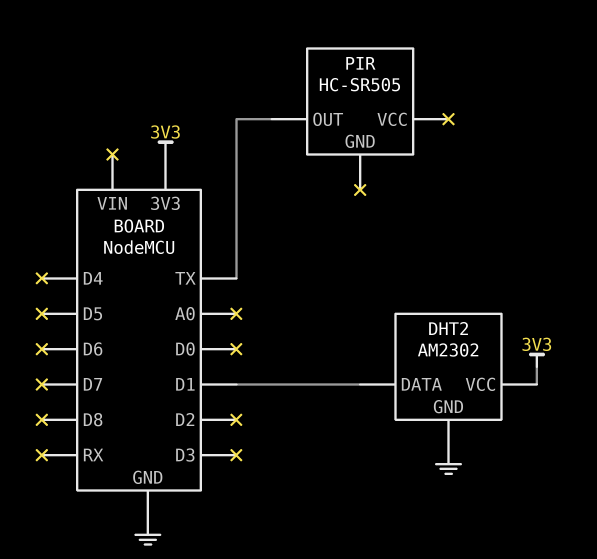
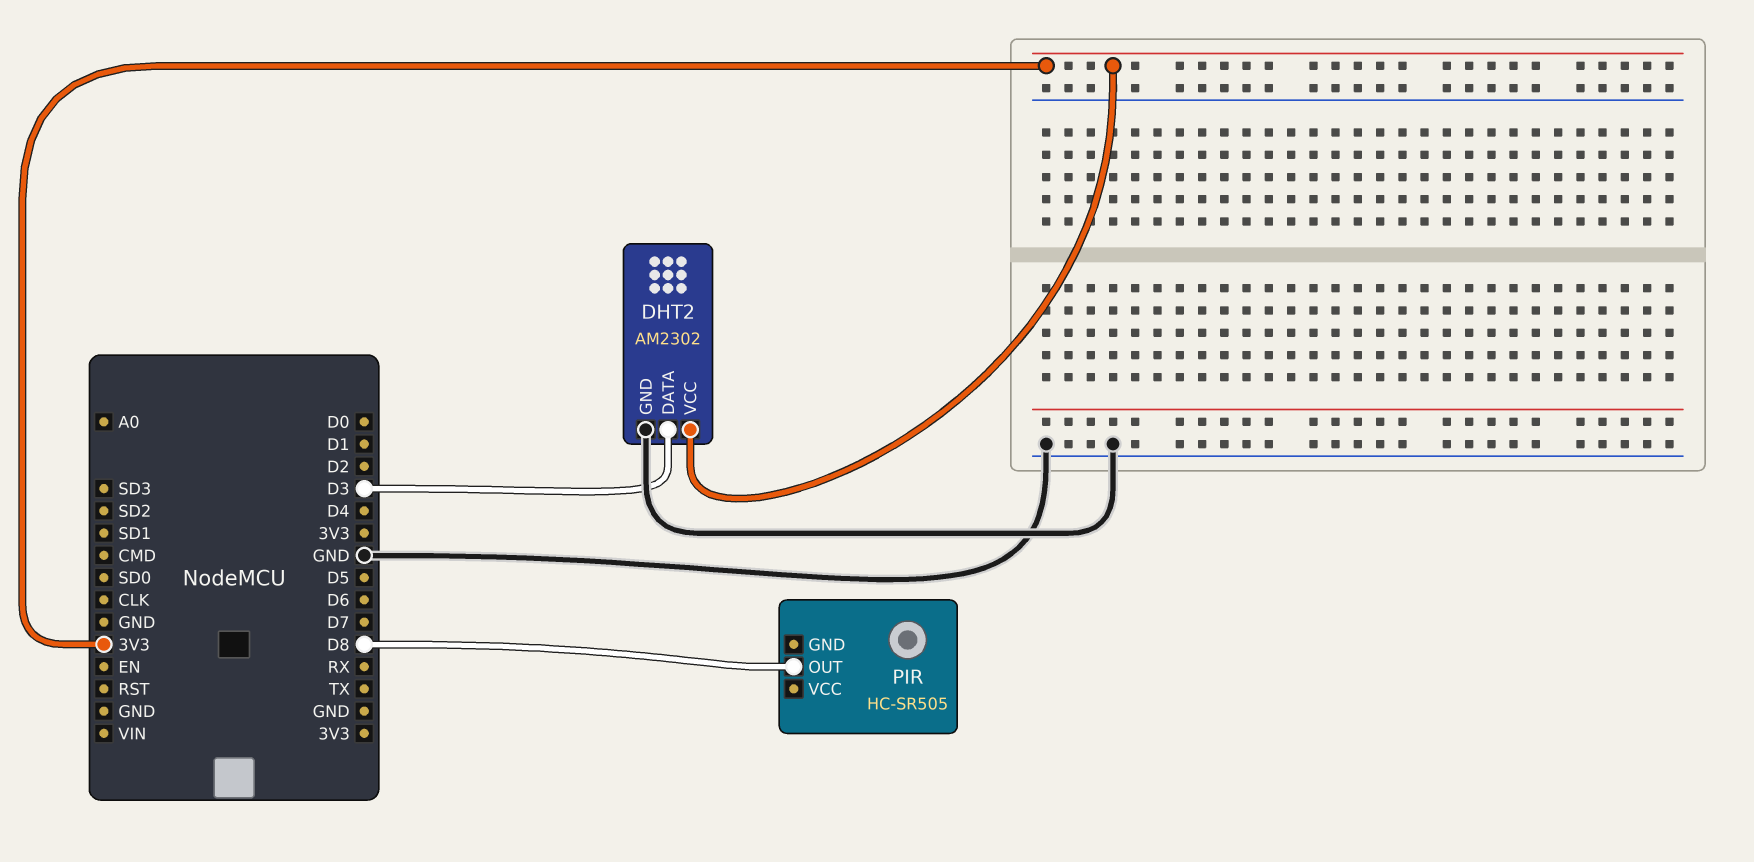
DHT2 pin DATA: D1 -> D3
PIR pin OUT: TX -> D8

